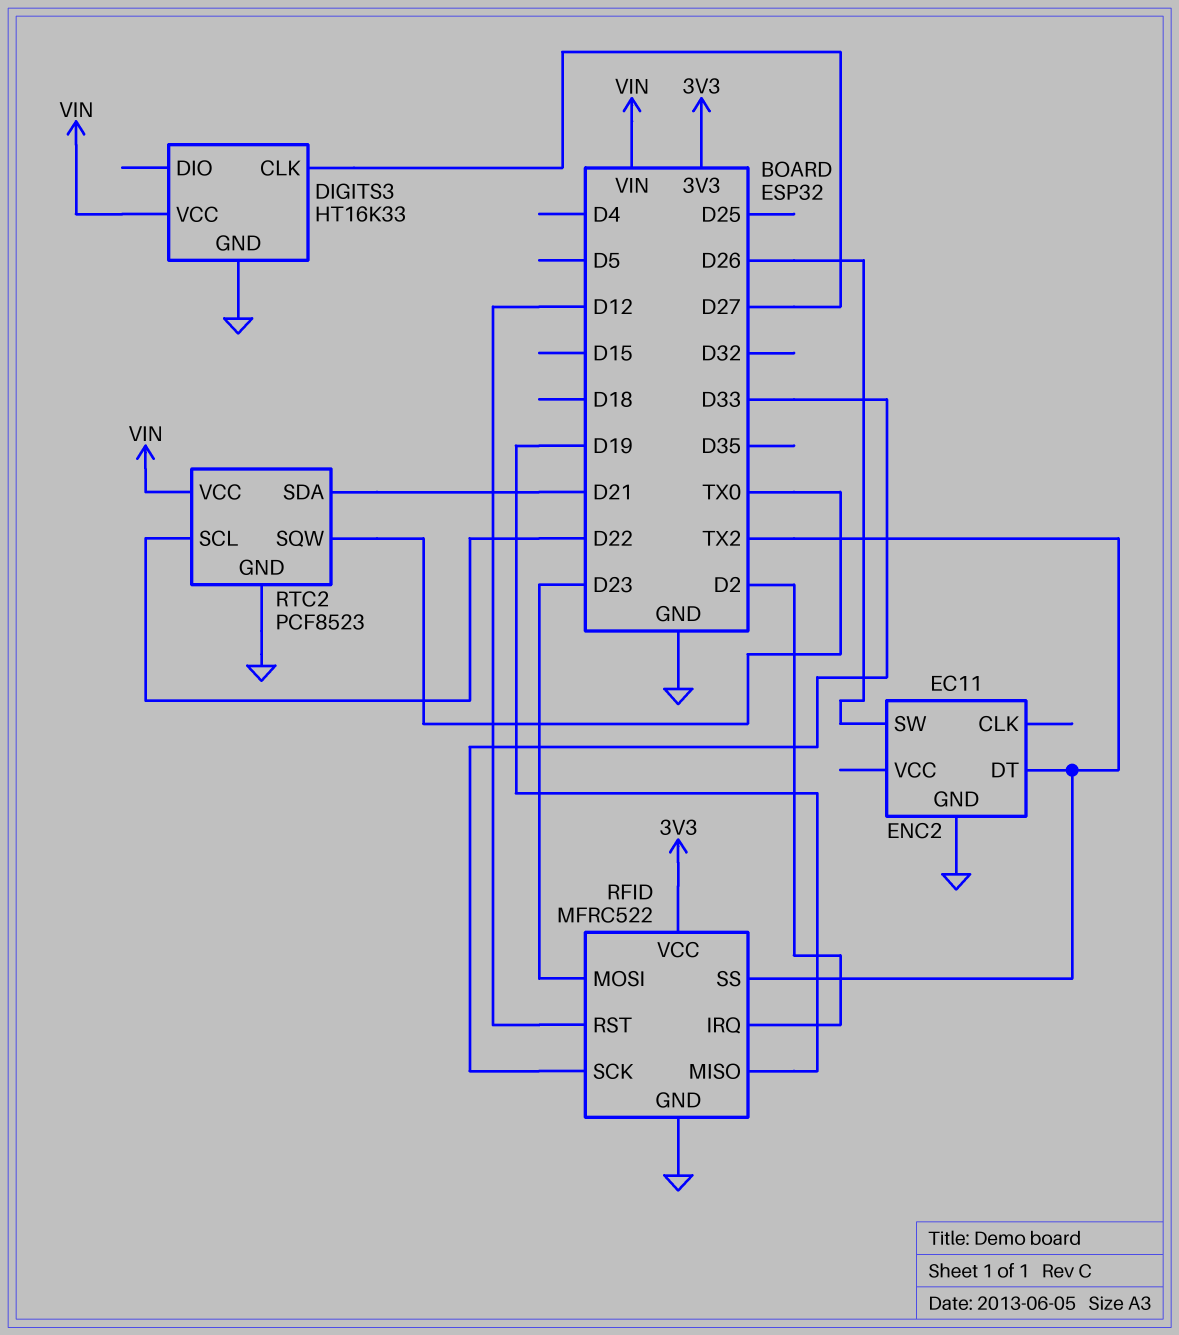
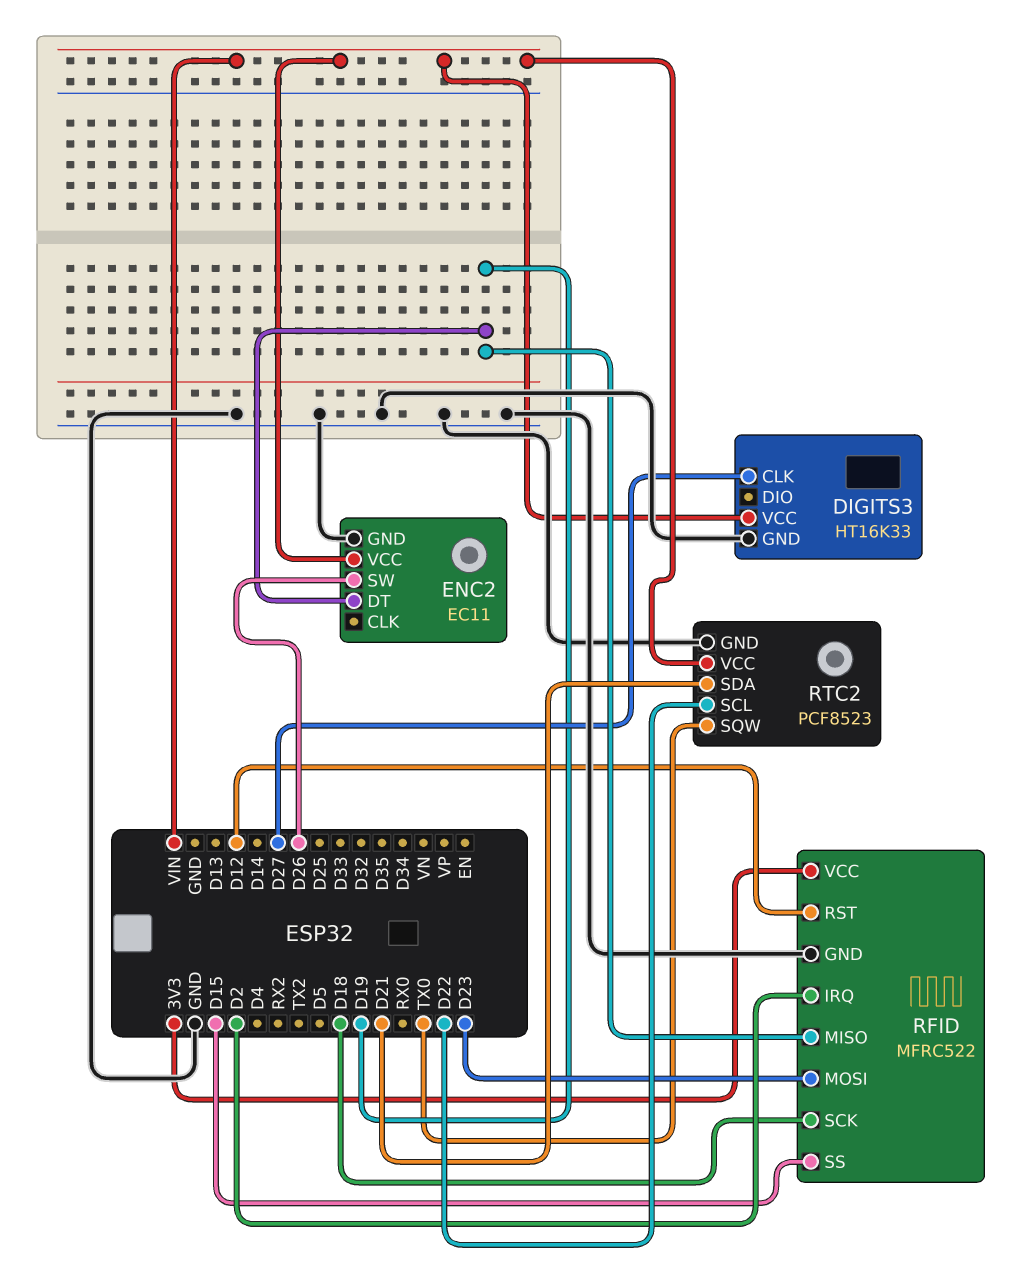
ENC2 pin DT: TX2 -> D19
ENC2 pin VCC: none -> VIN
RFID pin SCK: D33 -> D18
RFID pin SS: TX2 -> D15

